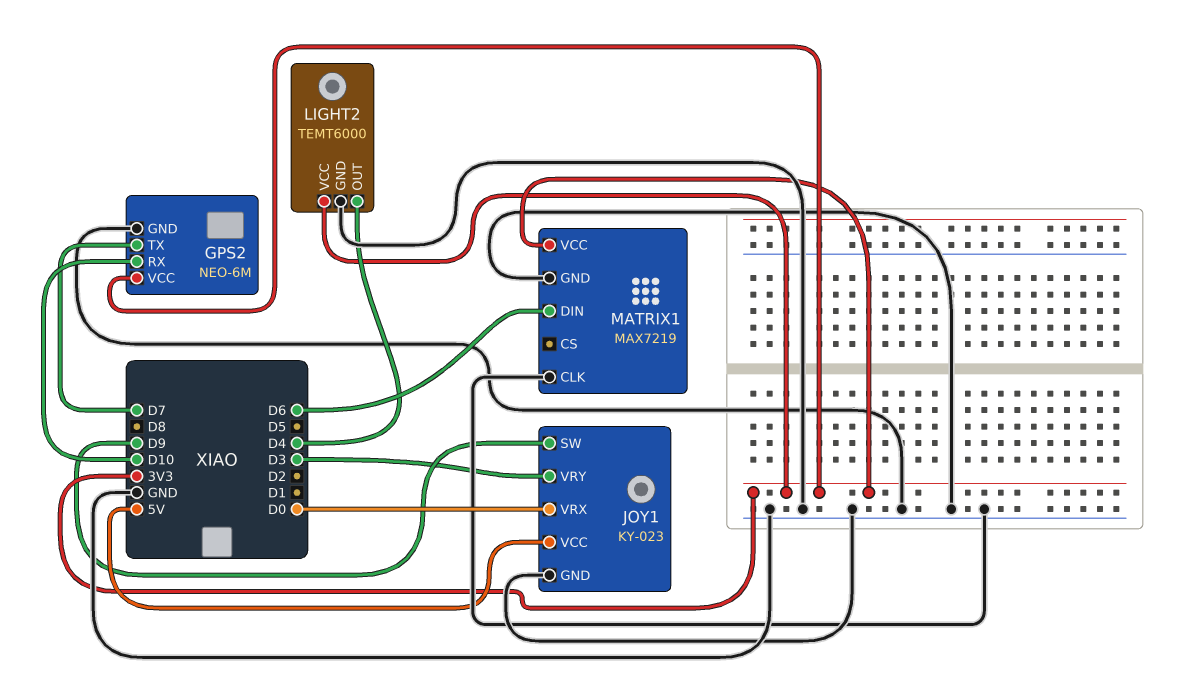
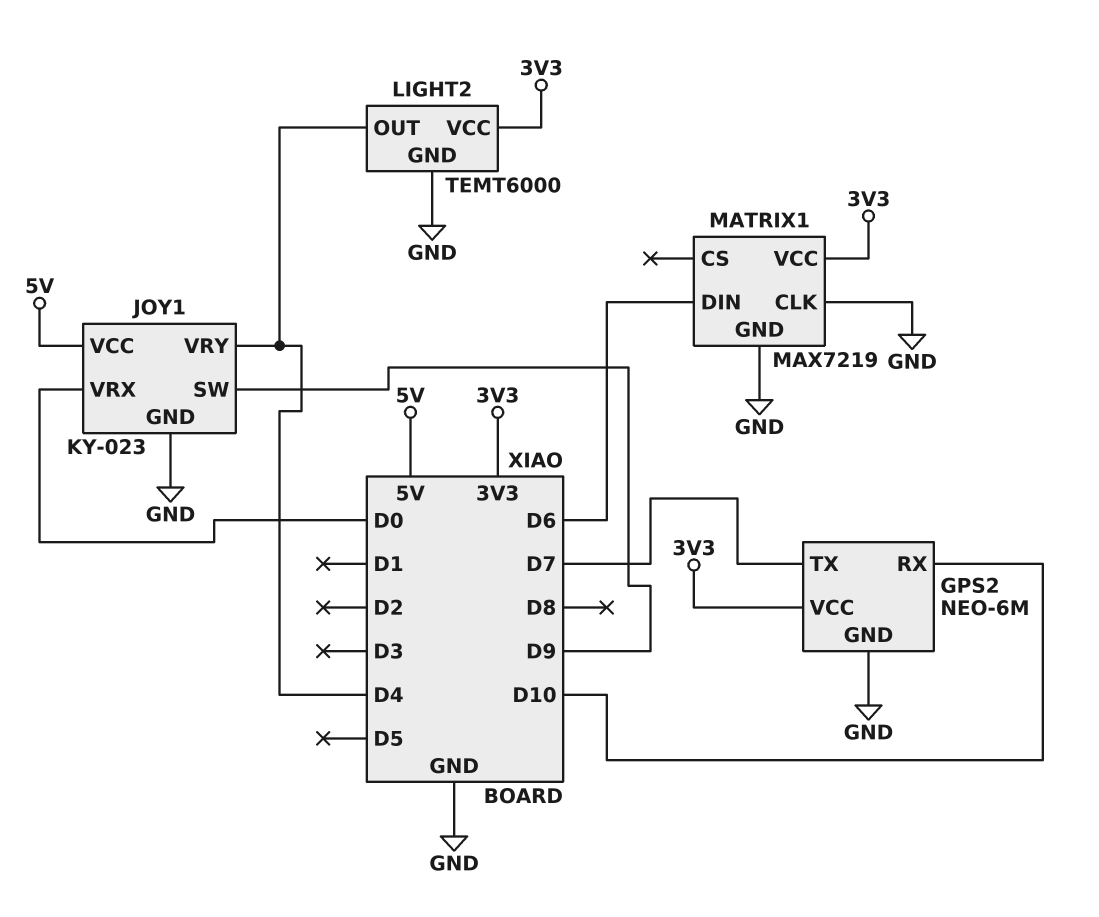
JOY1 pin VRY: D3 -> D4

